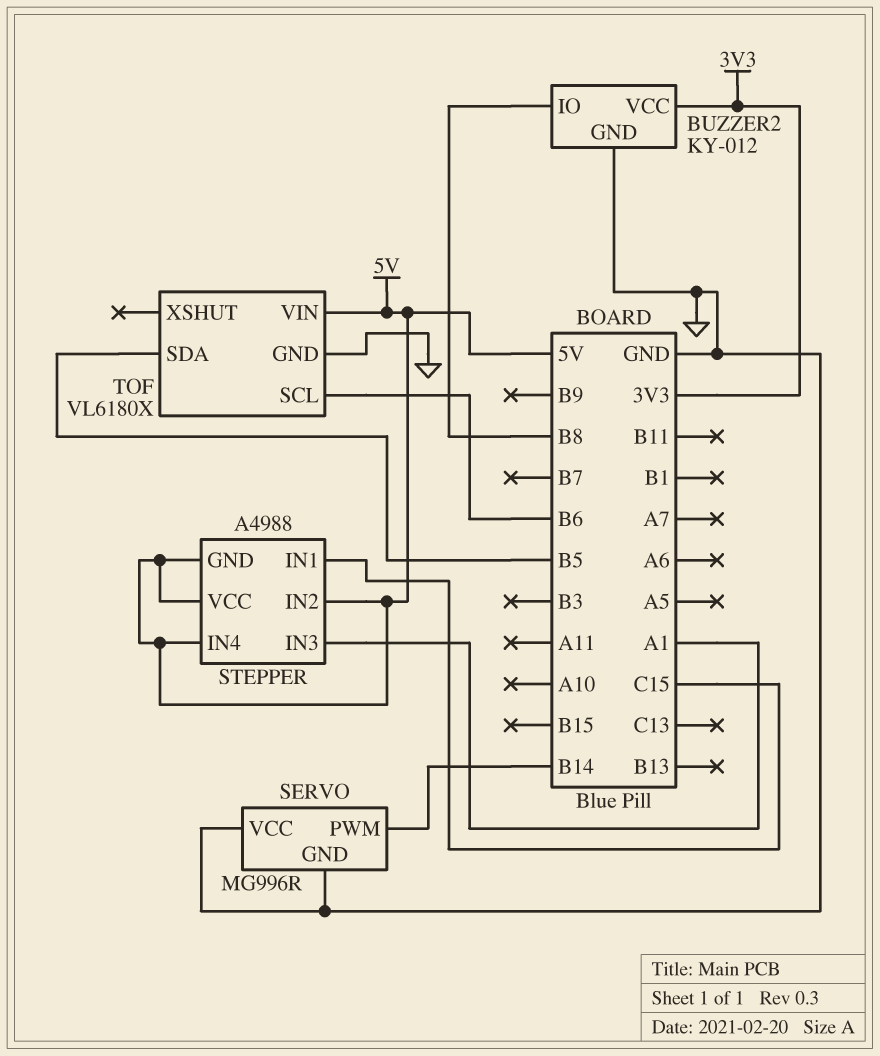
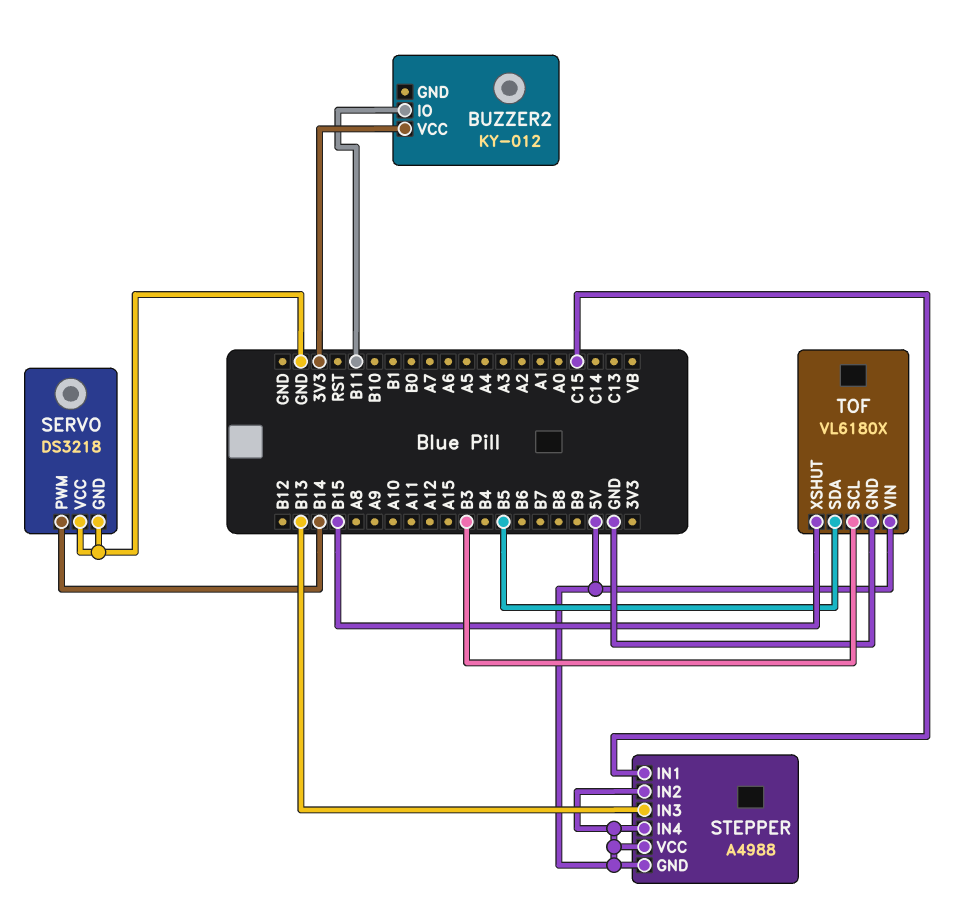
BUZZER2 pin GND: GND -> none
BUZZER2 pin IO: B8 -> B11
SERVO: MG996R -> DS3218
STEPPER pin IN3: A1 -> B13
TOF pin SCL: B6 -> B3
TOF pin XSHUT: none -> B15

